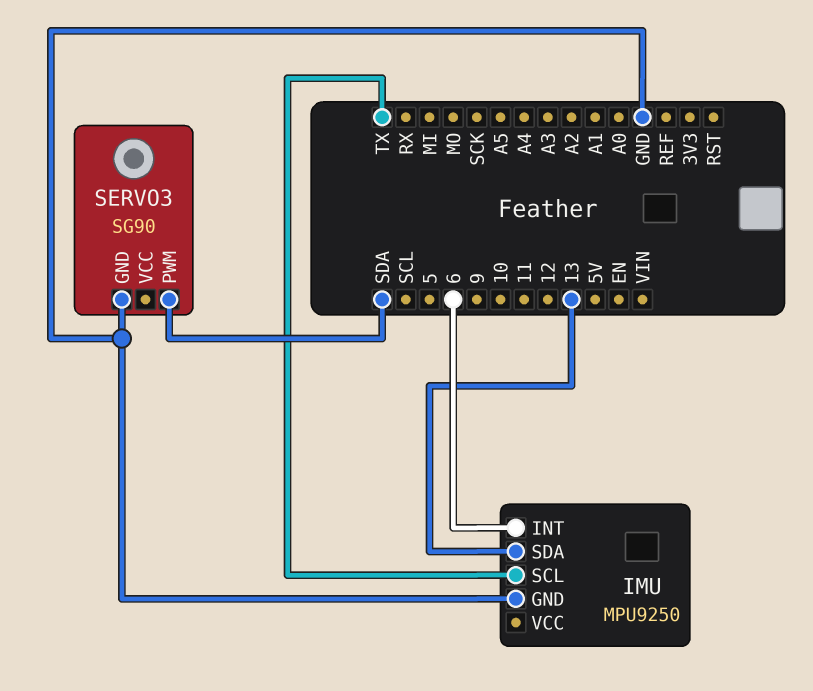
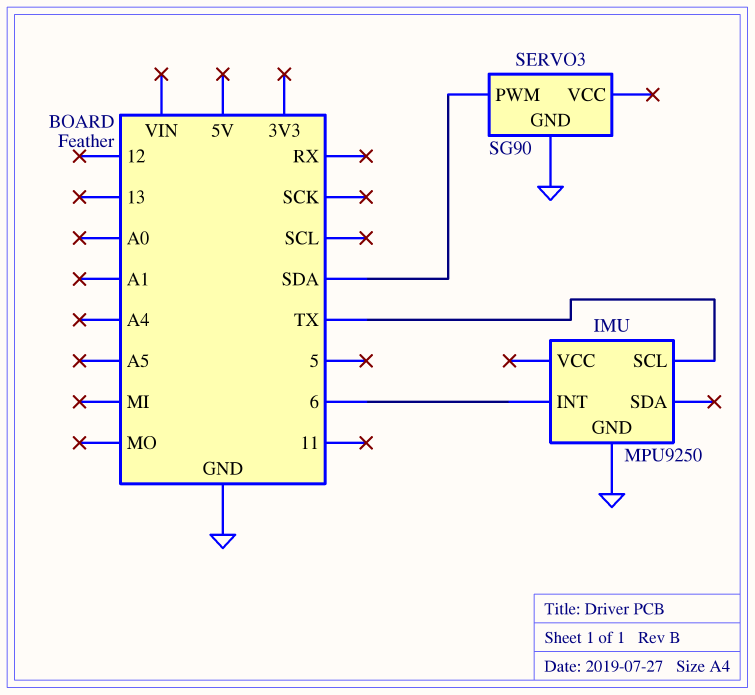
IMU pin SDA: 13 -> none

